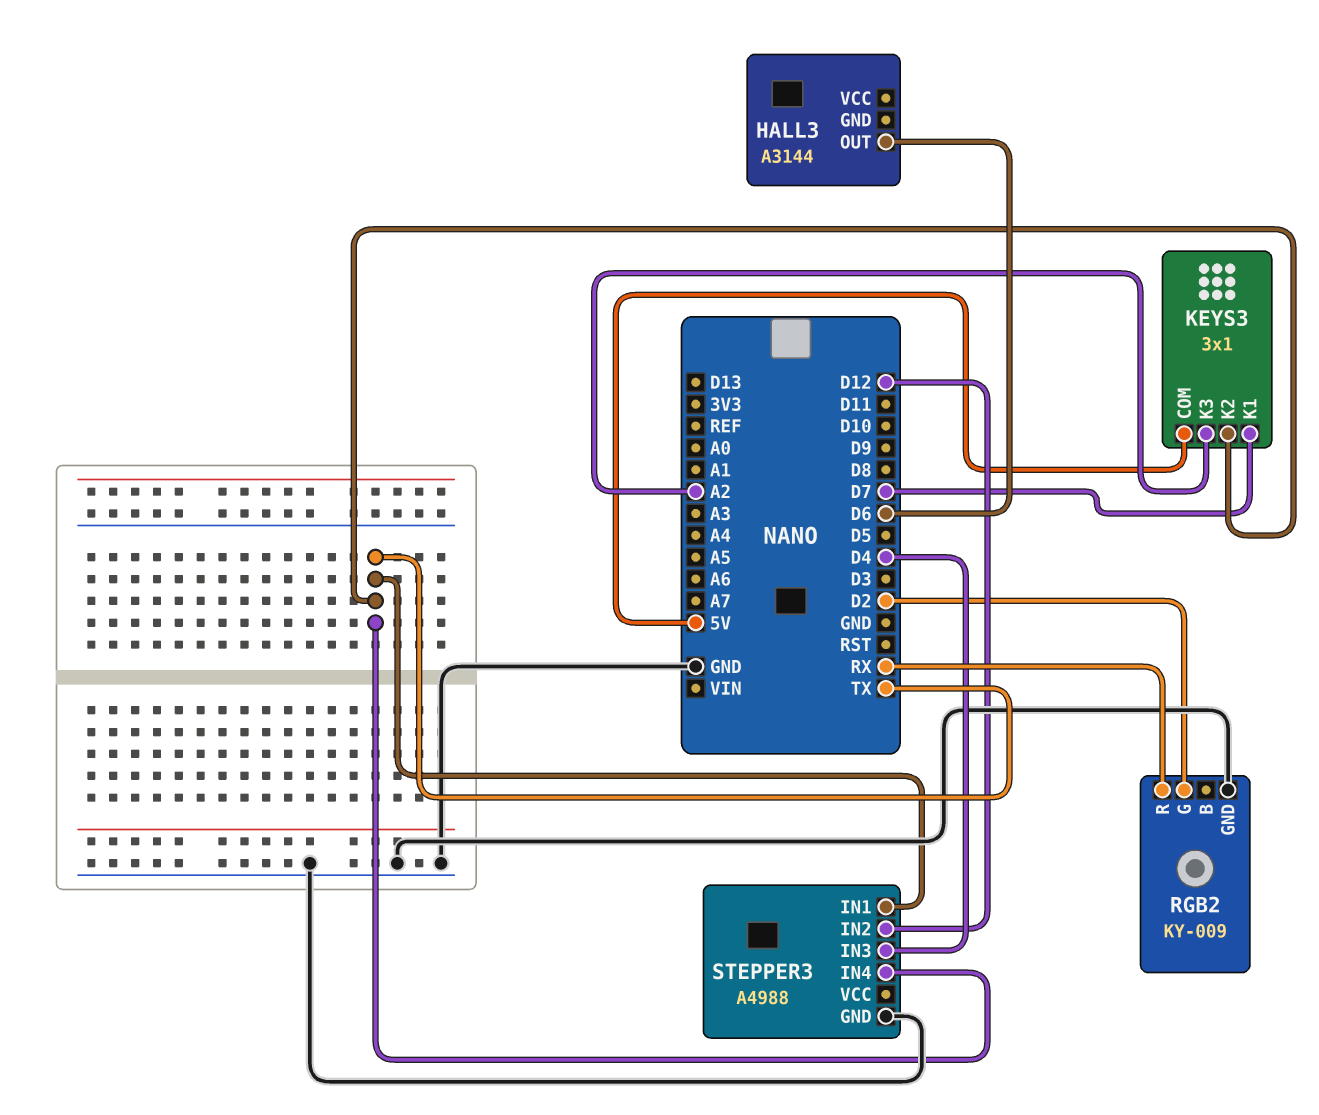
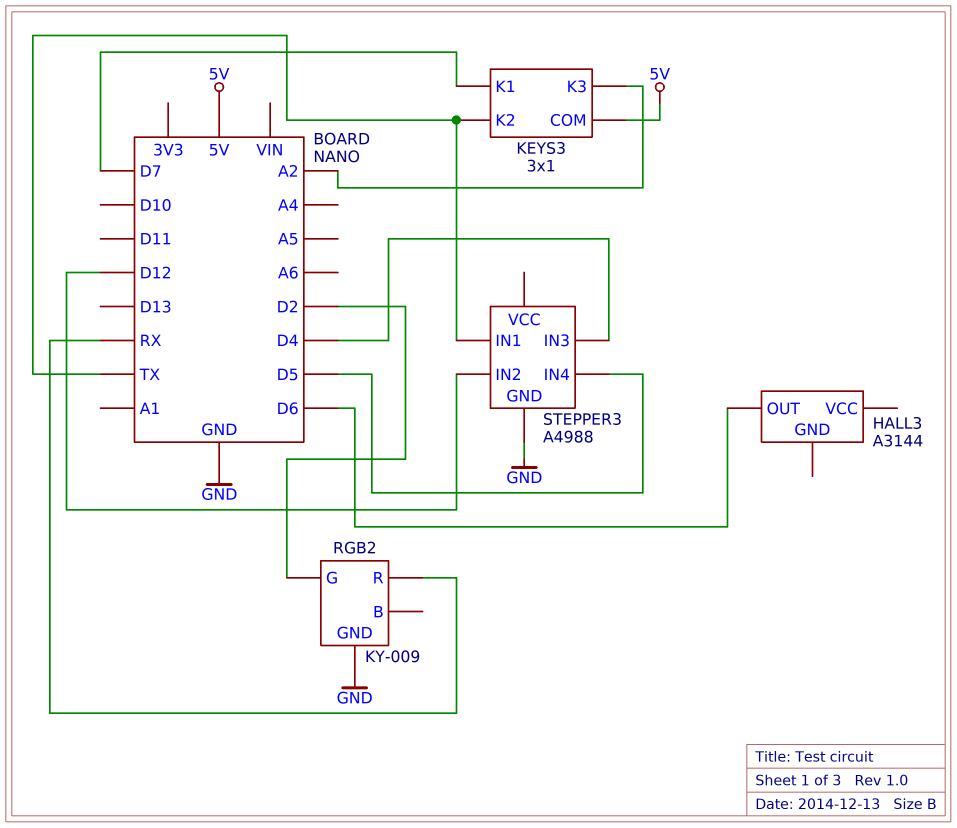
STEPPER3 pin IN4: TX -> D5

